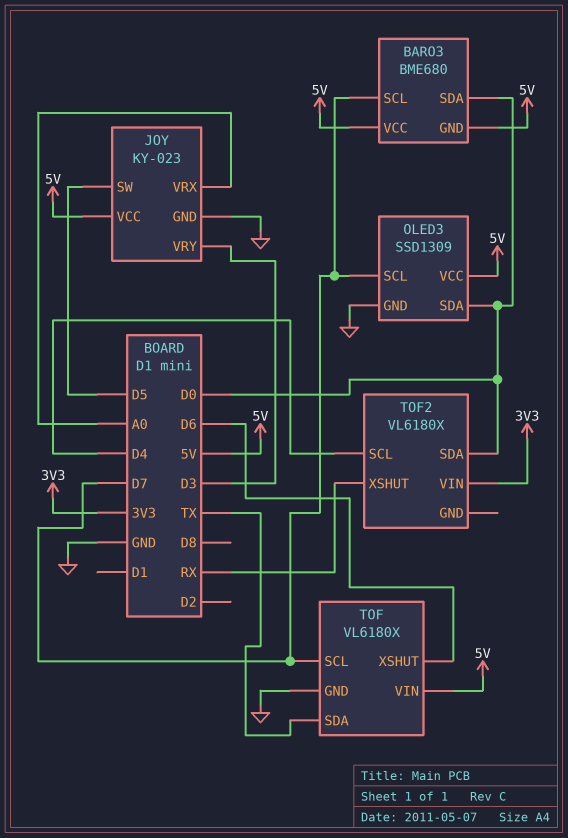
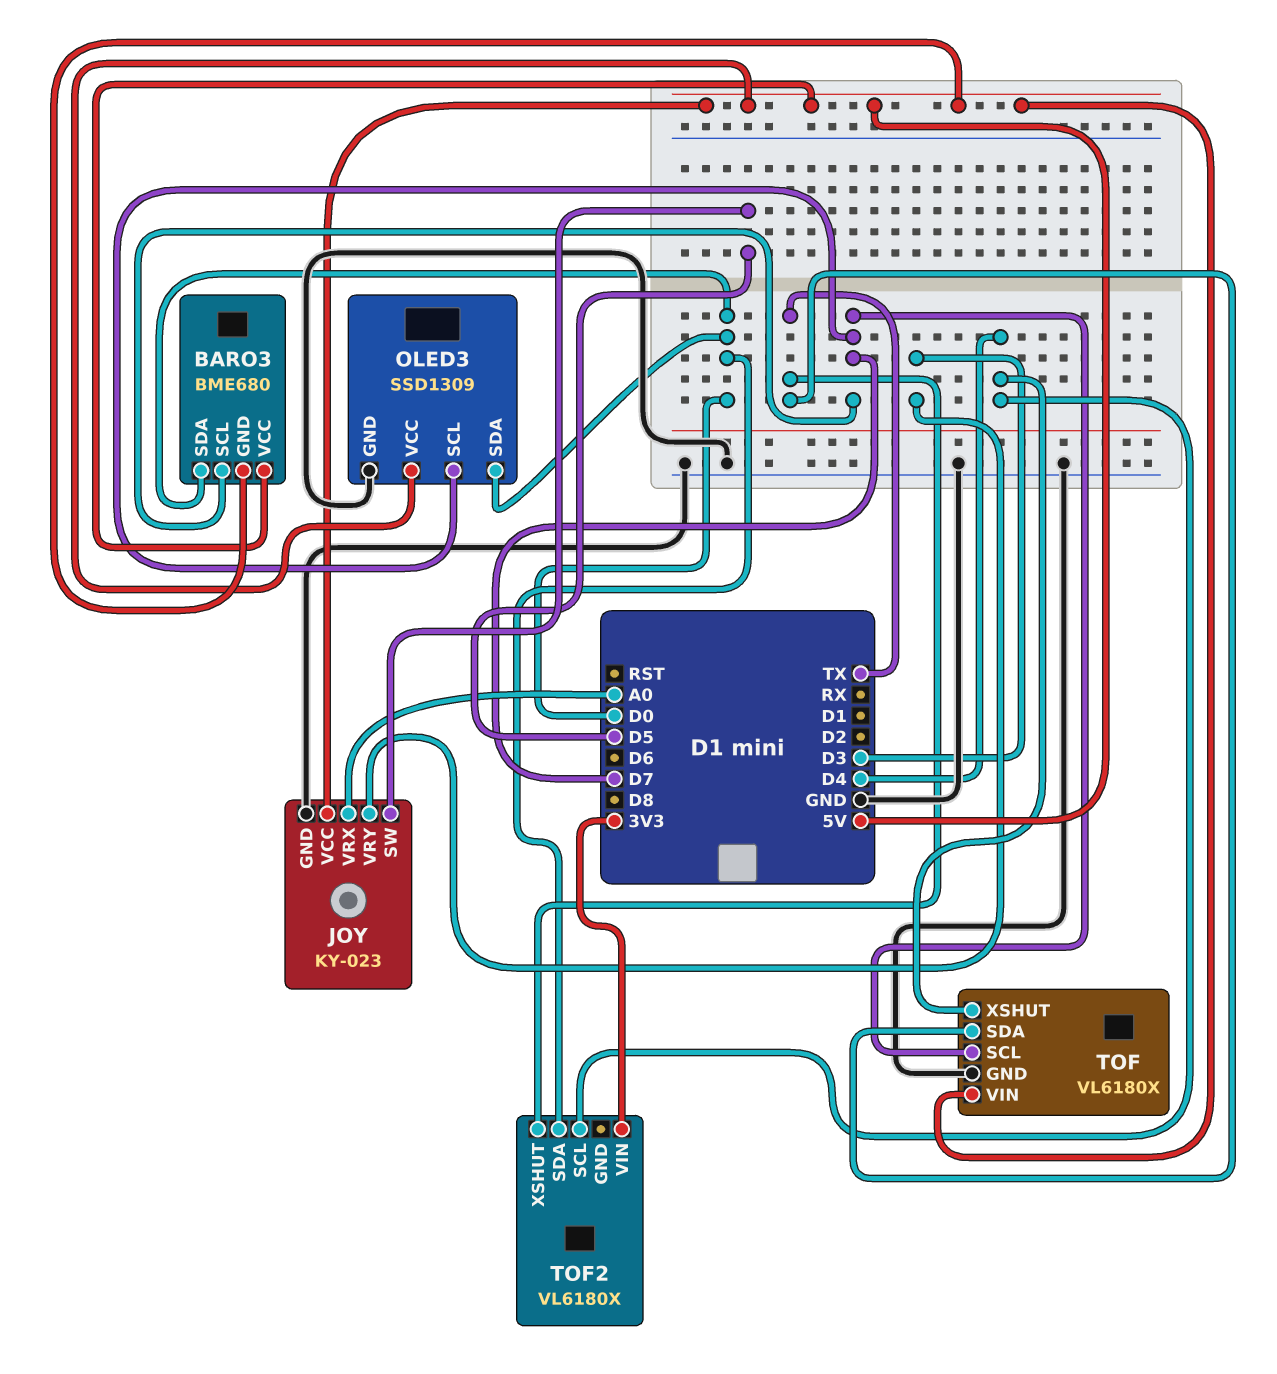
TOF pin XSHUT: D6 -> D4
TOF2 pin XSHUT: RX -> TX

